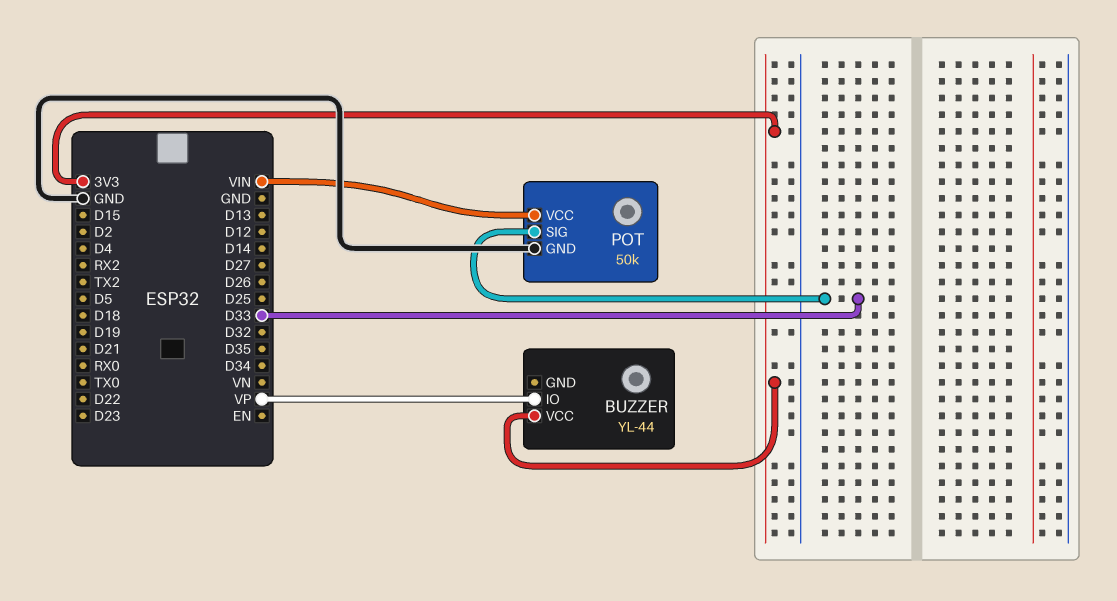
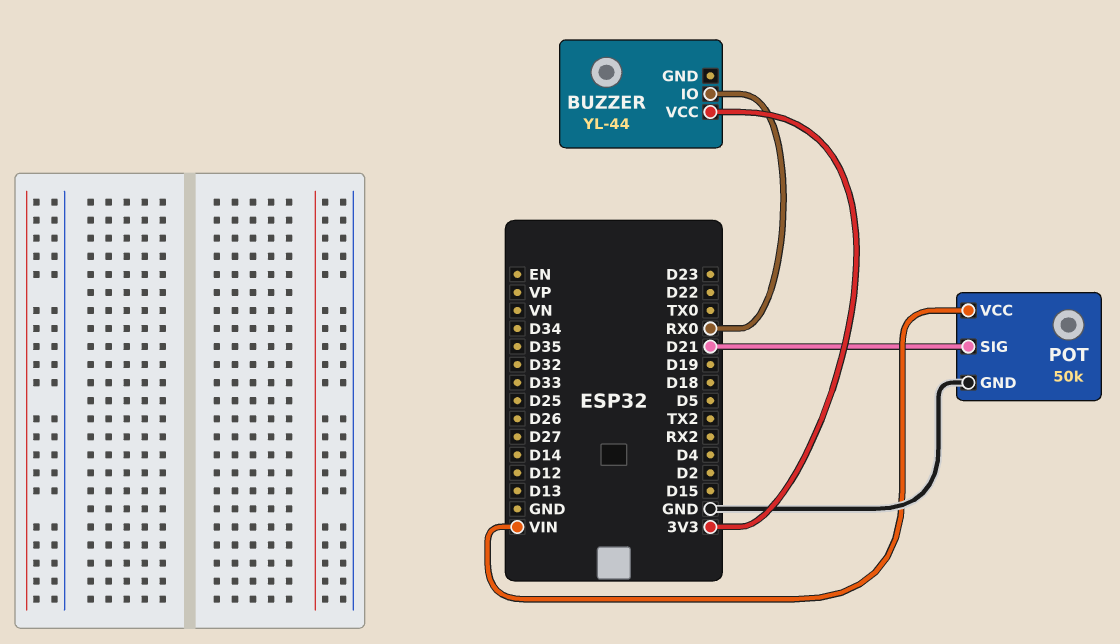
BUZZER pin IO: VP -> RX0
POT pin SIG: D33 -> D21

